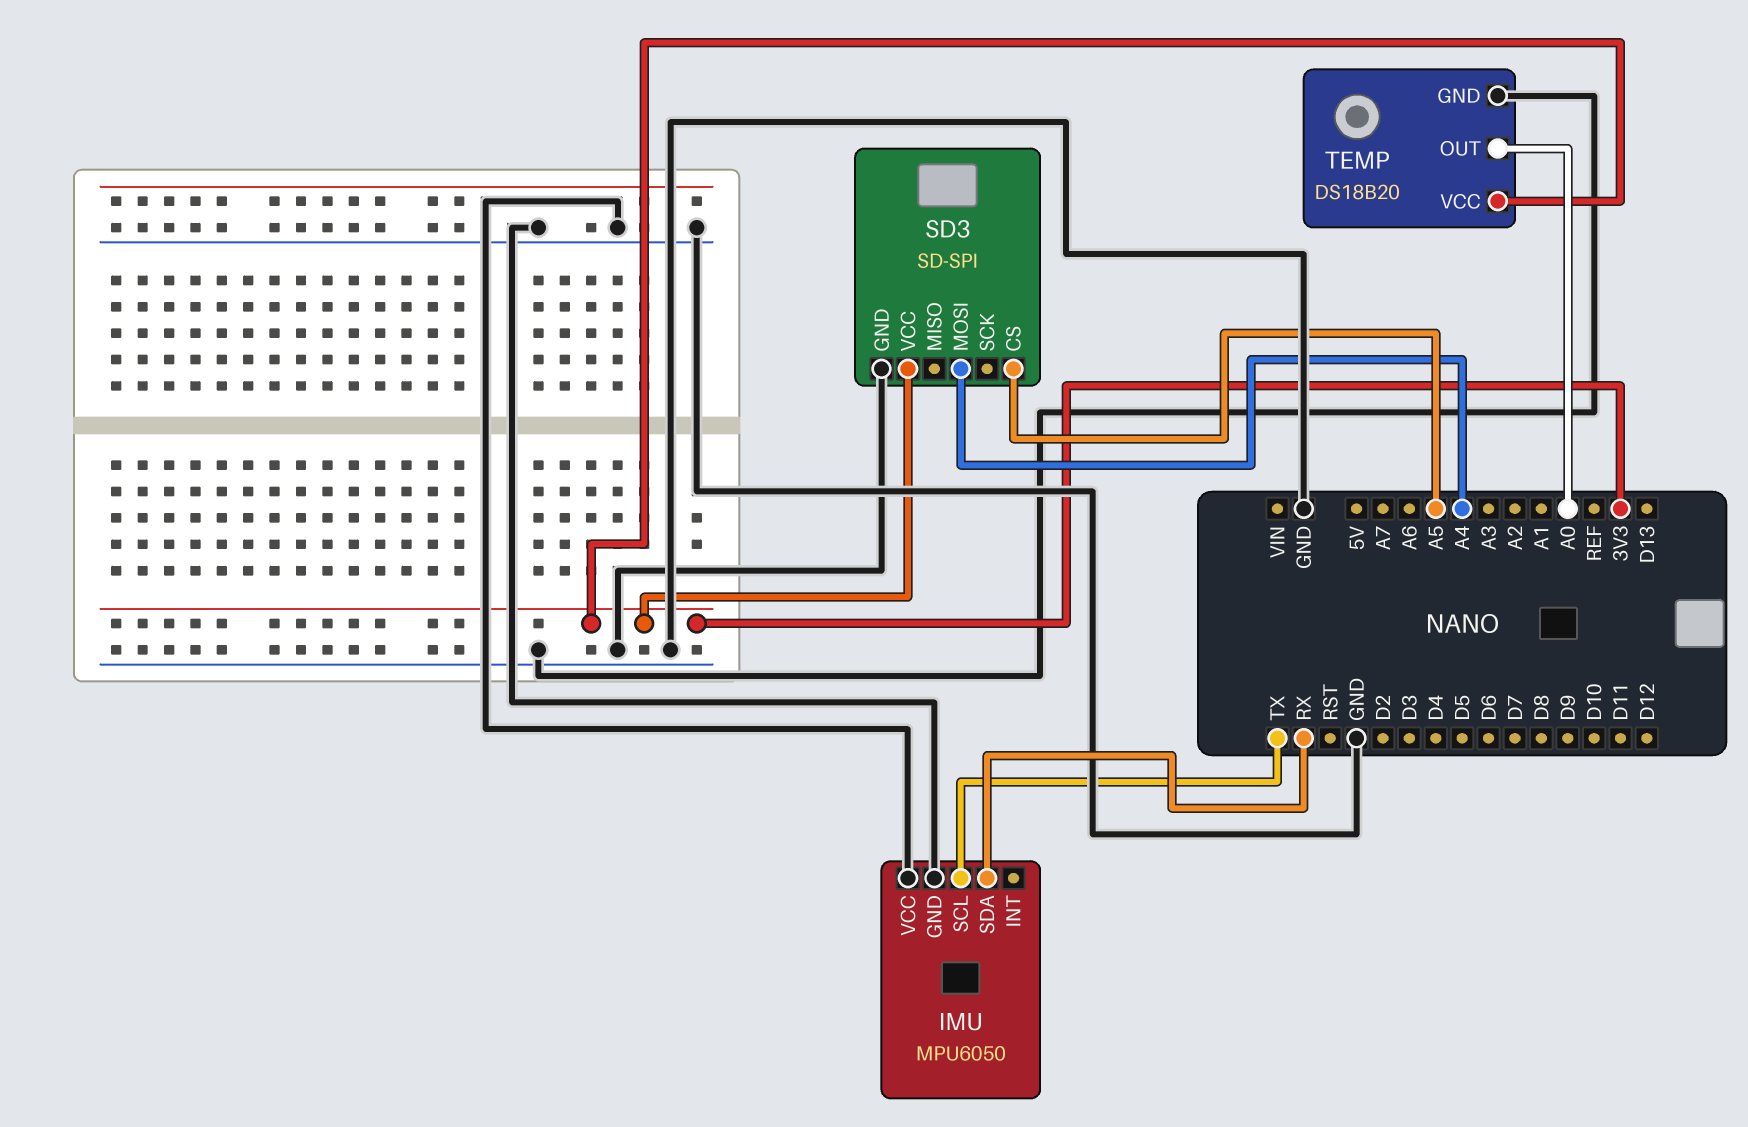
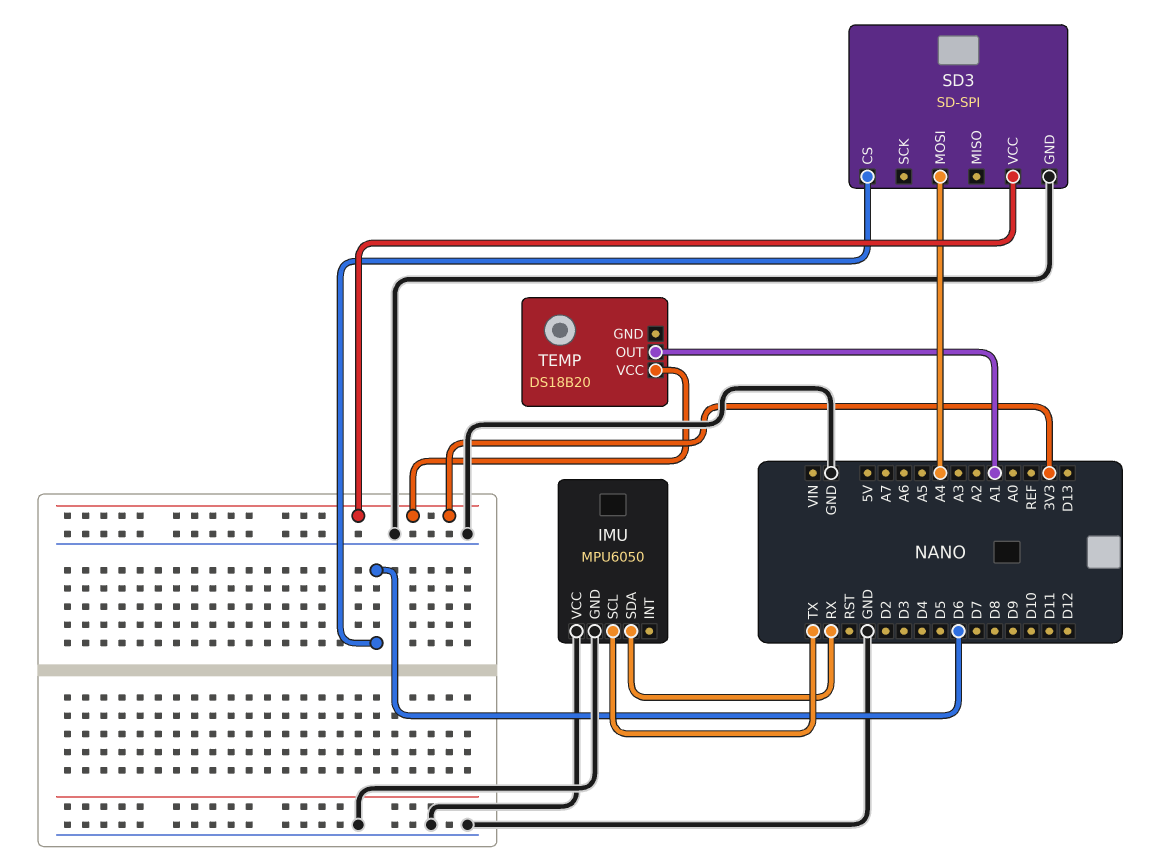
SD3 pin CS: A5 -> D6
TEMP pin GND: GND -> none
TEMP pin OUT: A0 -> A1

